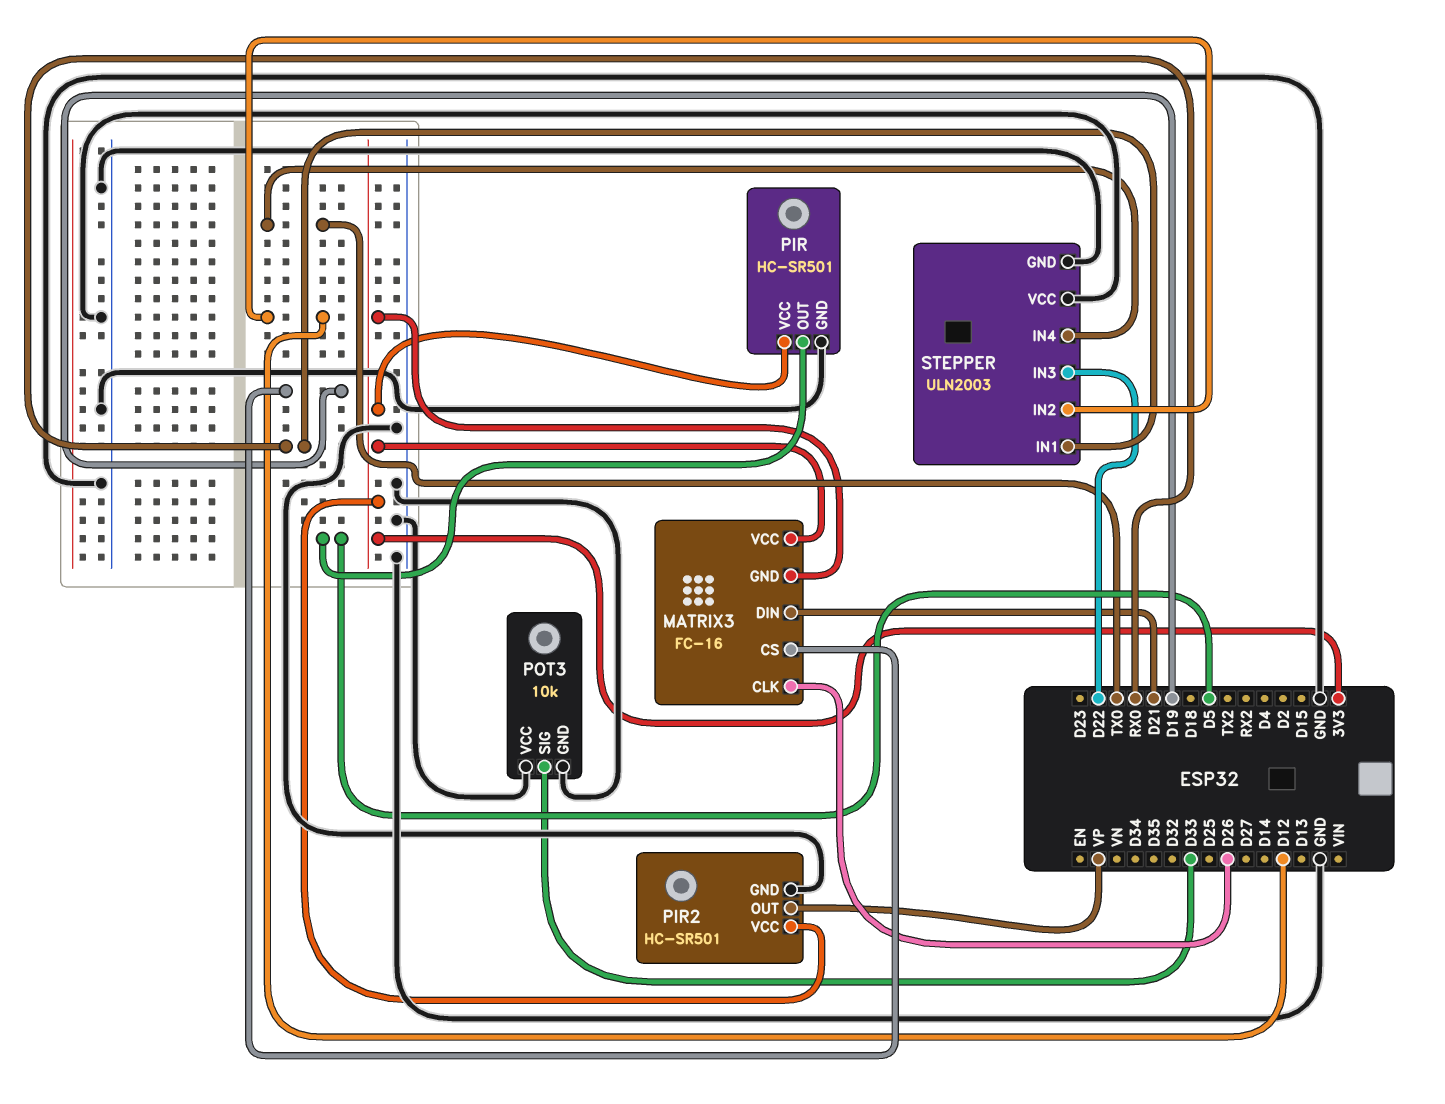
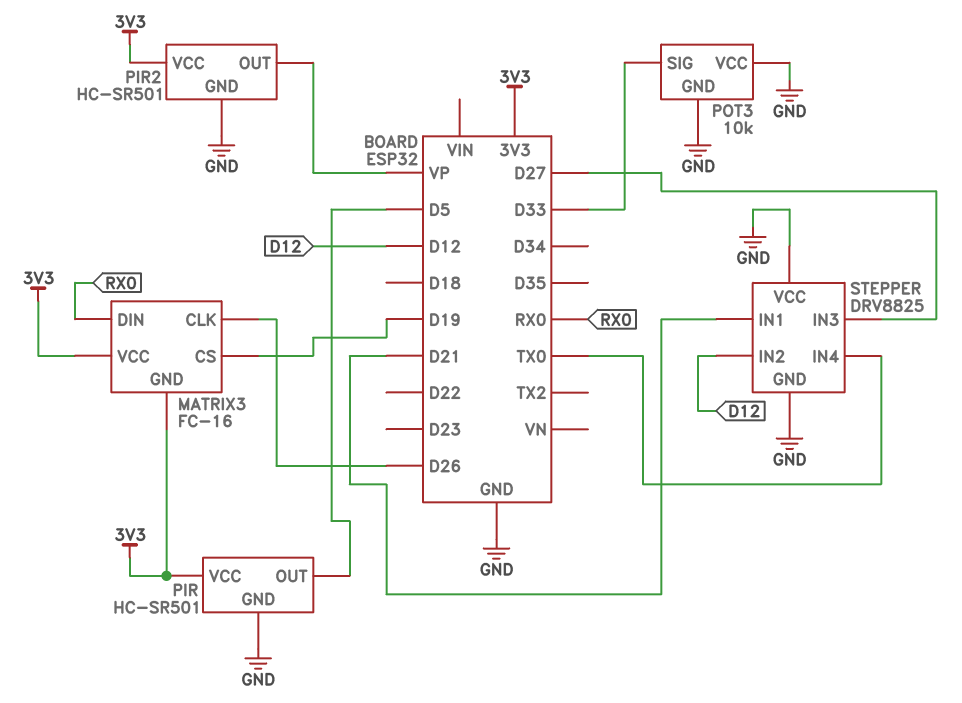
MATRIX3 pin DIN: D21 -> RX0
STEPPER: ULN2003 -> DRV8825
STEPPER pin IN1: RX0 -> D21
STEPPER pin IN3: D22 -> D27

